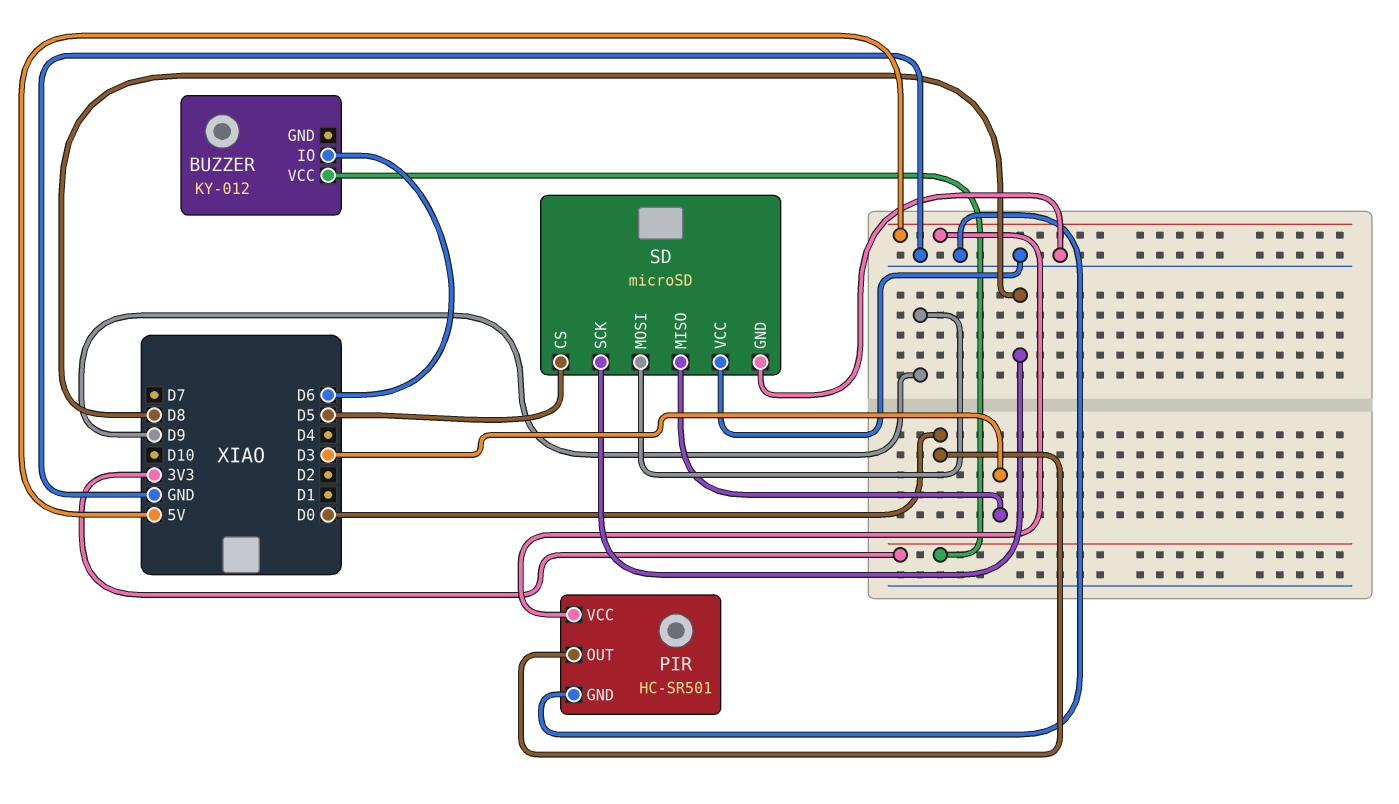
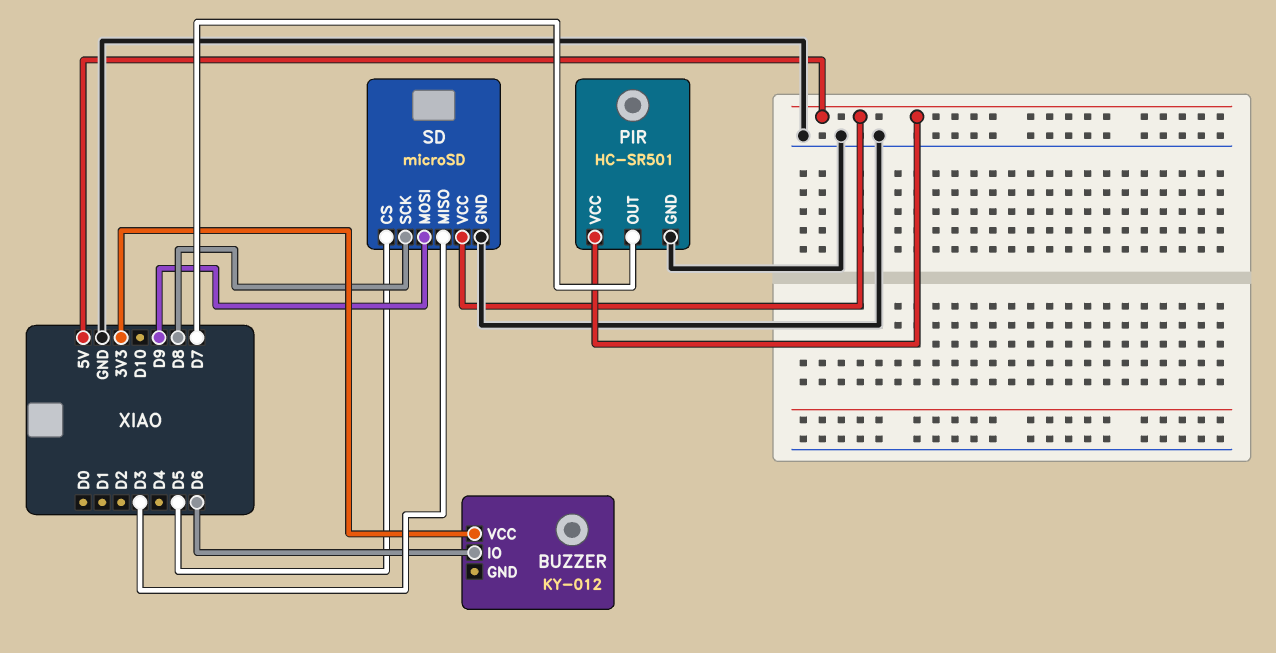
PIR pin OUT: D0 -> D7
SD pin VCC: GND -> 5V

